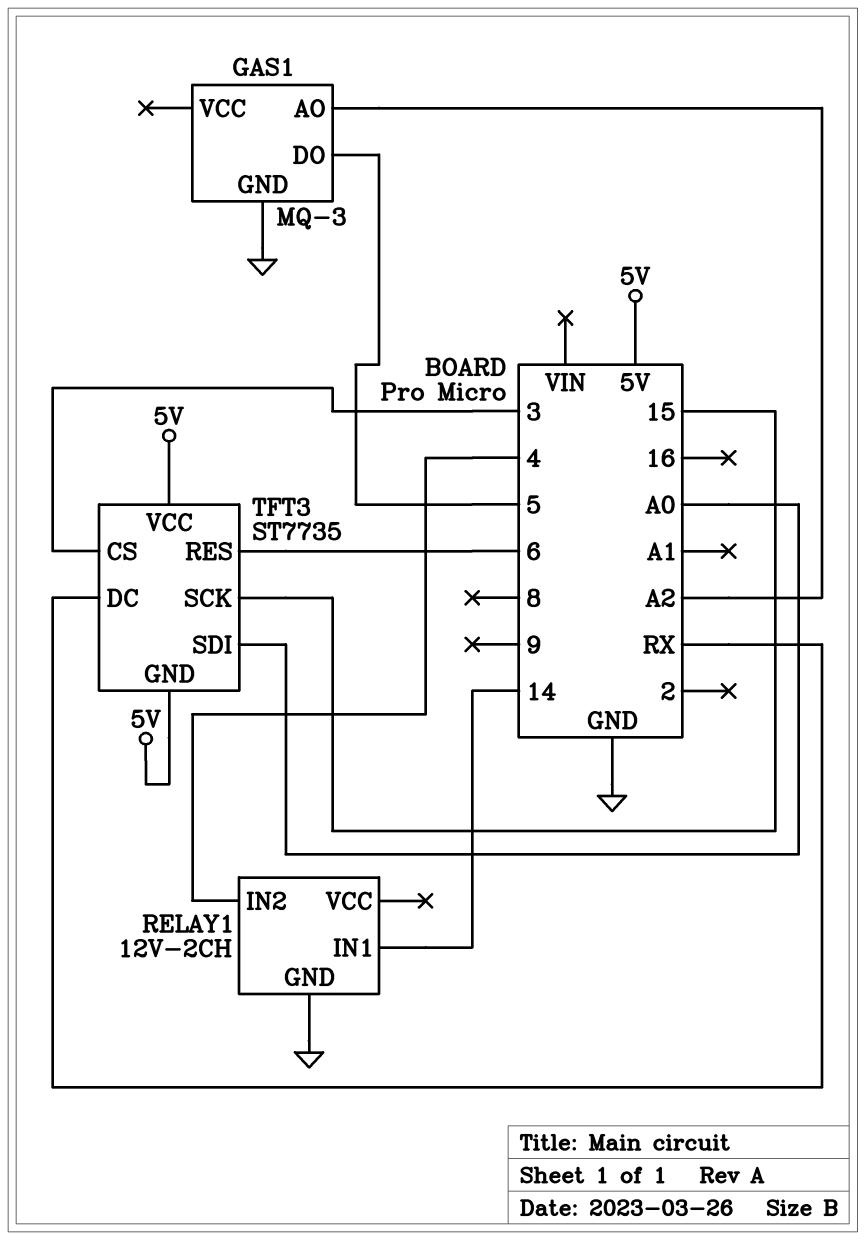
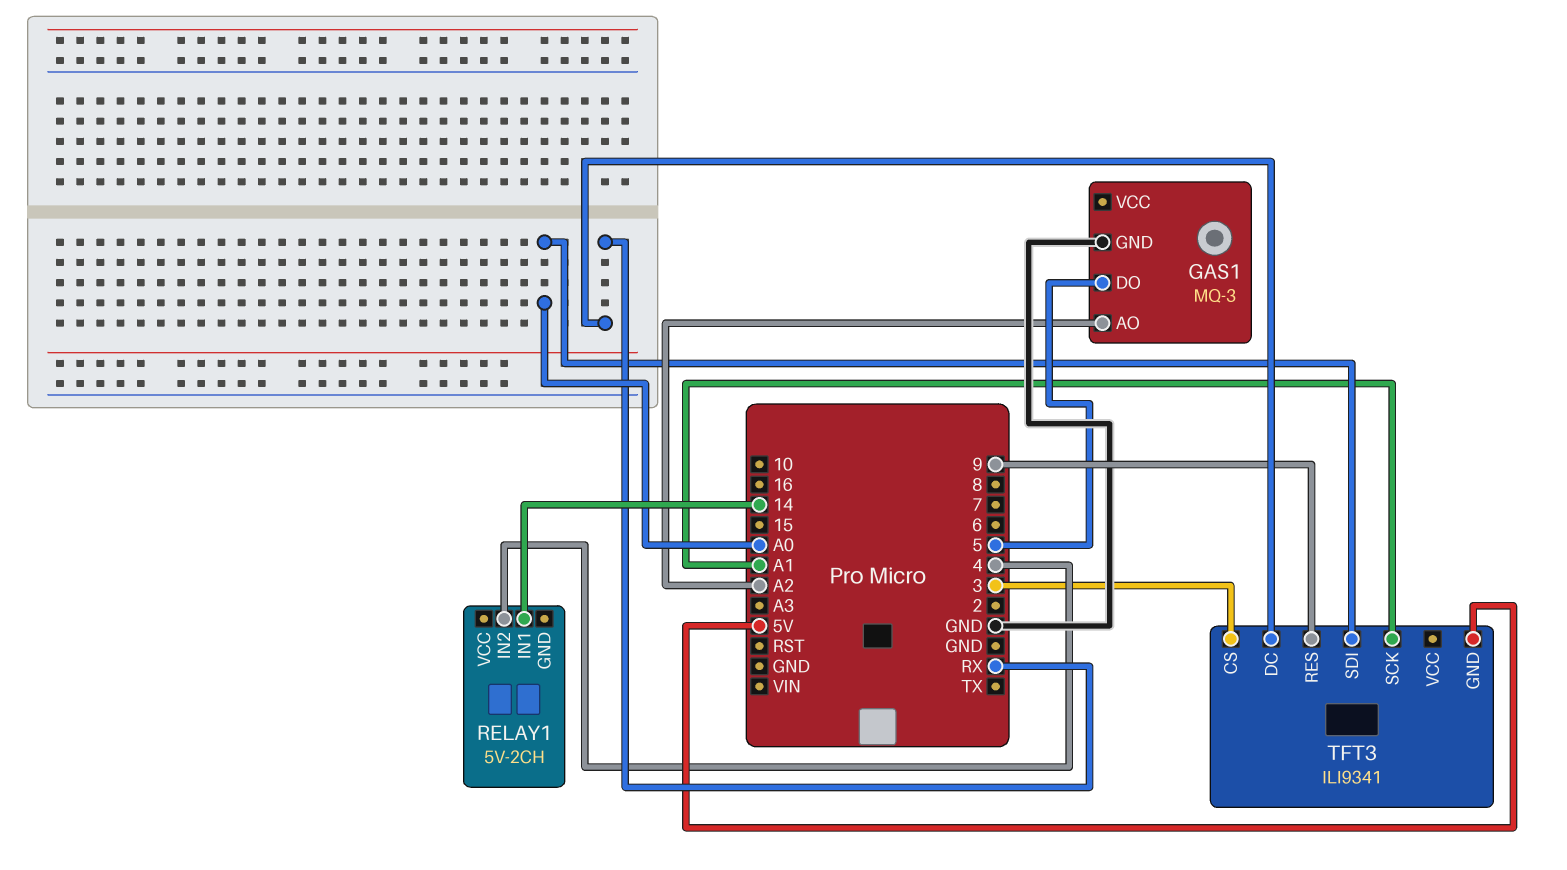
RELAY1: 12V-2CH -> 5V-2CH
RELAY1 pin GND: GND -> none
TFT3: ST7735 -> ILI9341
TFT3 pin RES: 6 -> 9
TFT3 pin SCK: 15 -> A1
TFT3 pin VCC: 5V -> none

